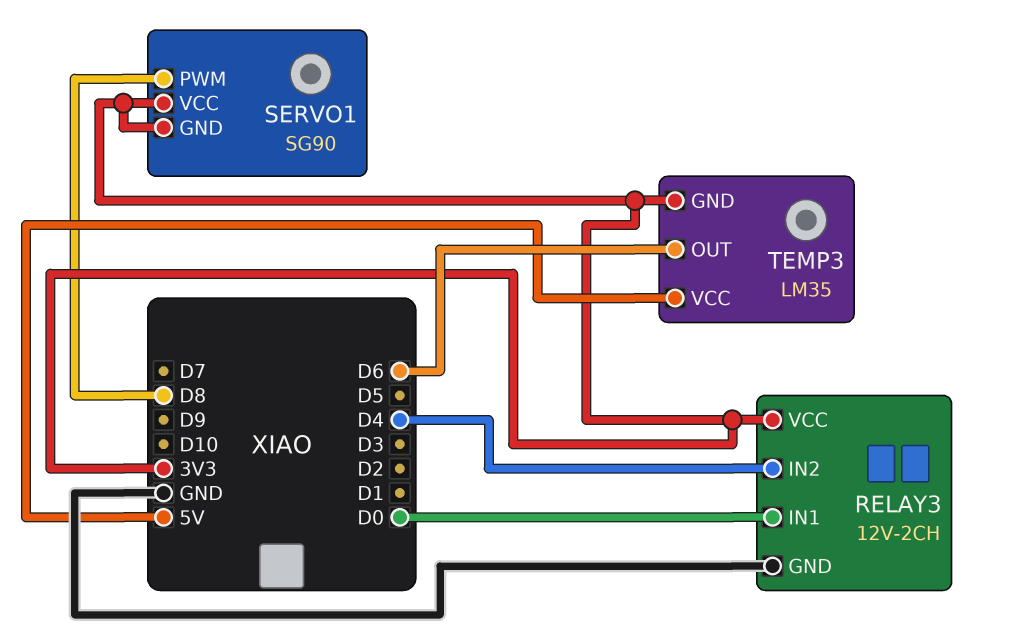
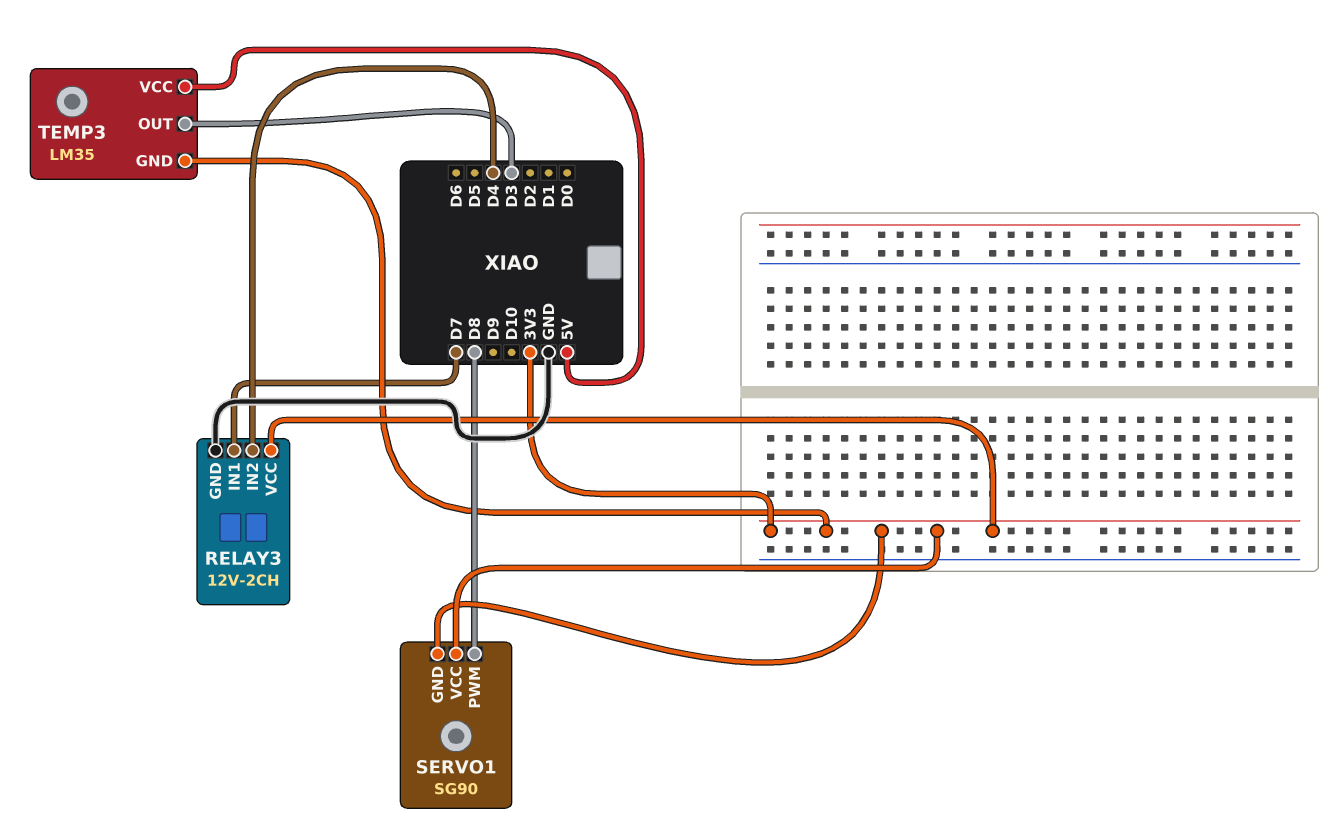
RELAY3 pin IN1: D0 -> D7
TEMP3 pin OUT: D6 -> D3

